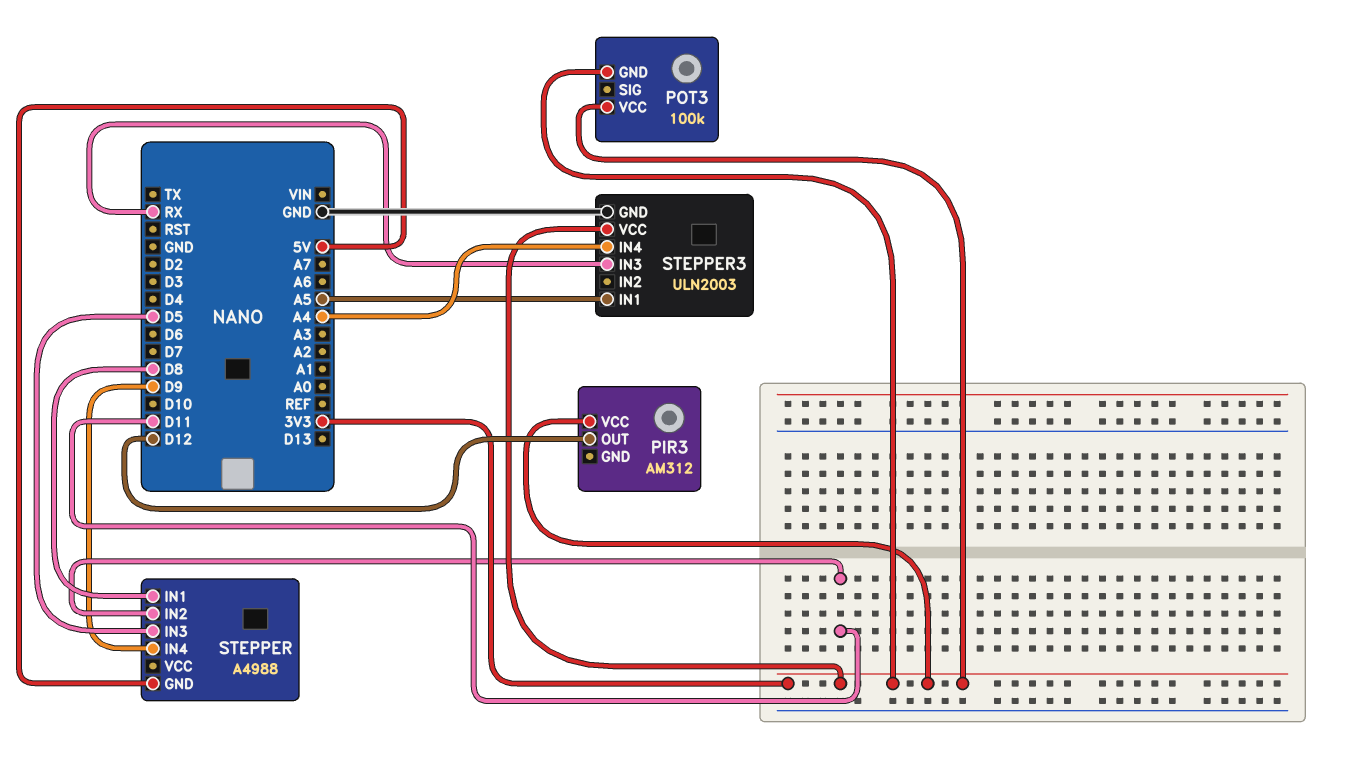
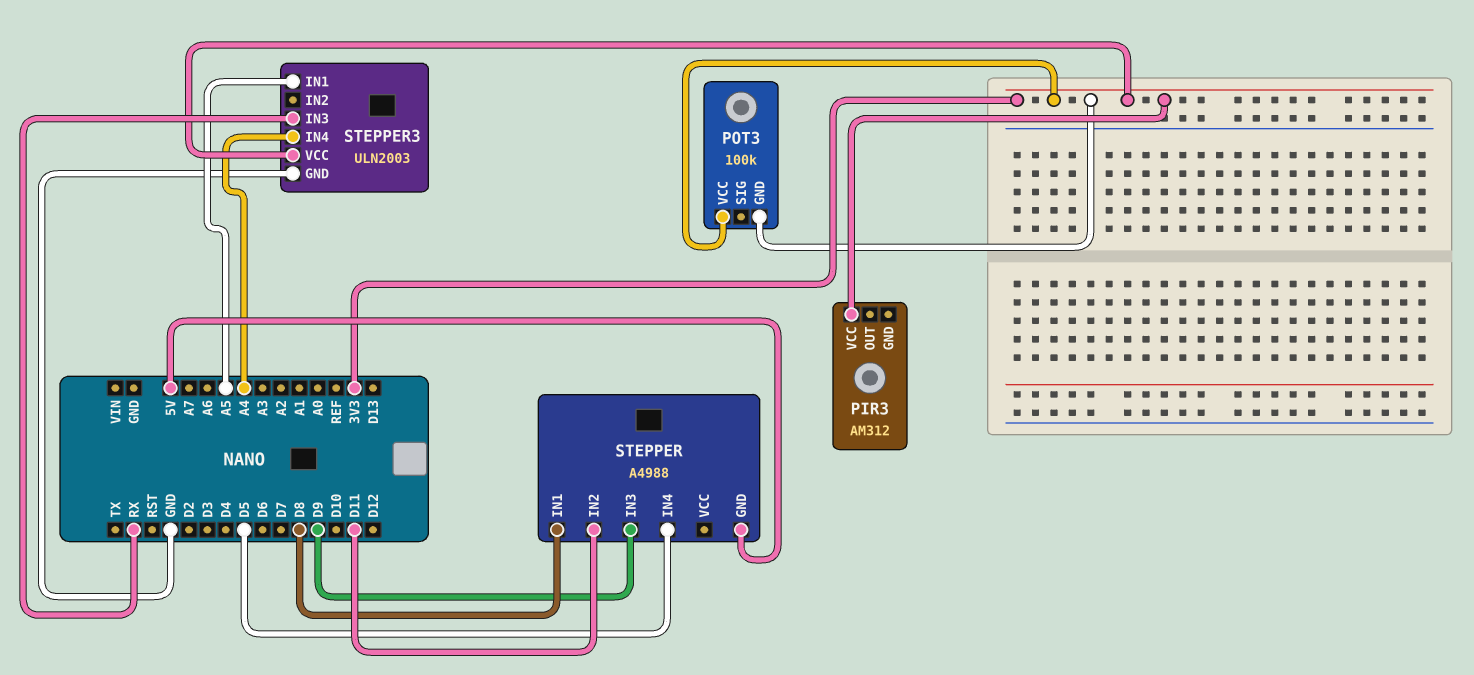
PIR3 pin OUT: D12 -> none
STEPPER pin IN3: D5 -> D9
STEPPER pin IN4: D9 -> D5

